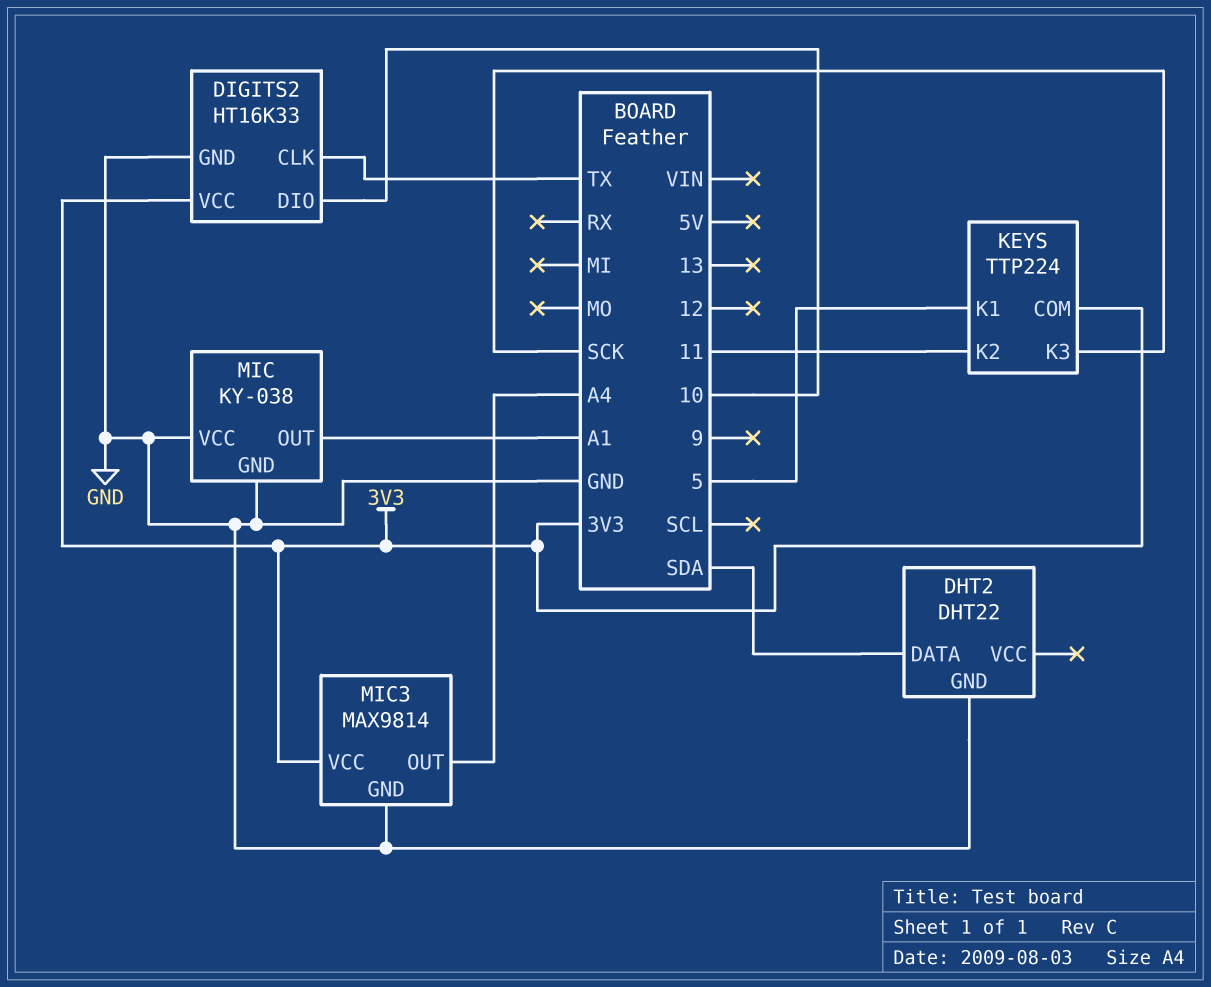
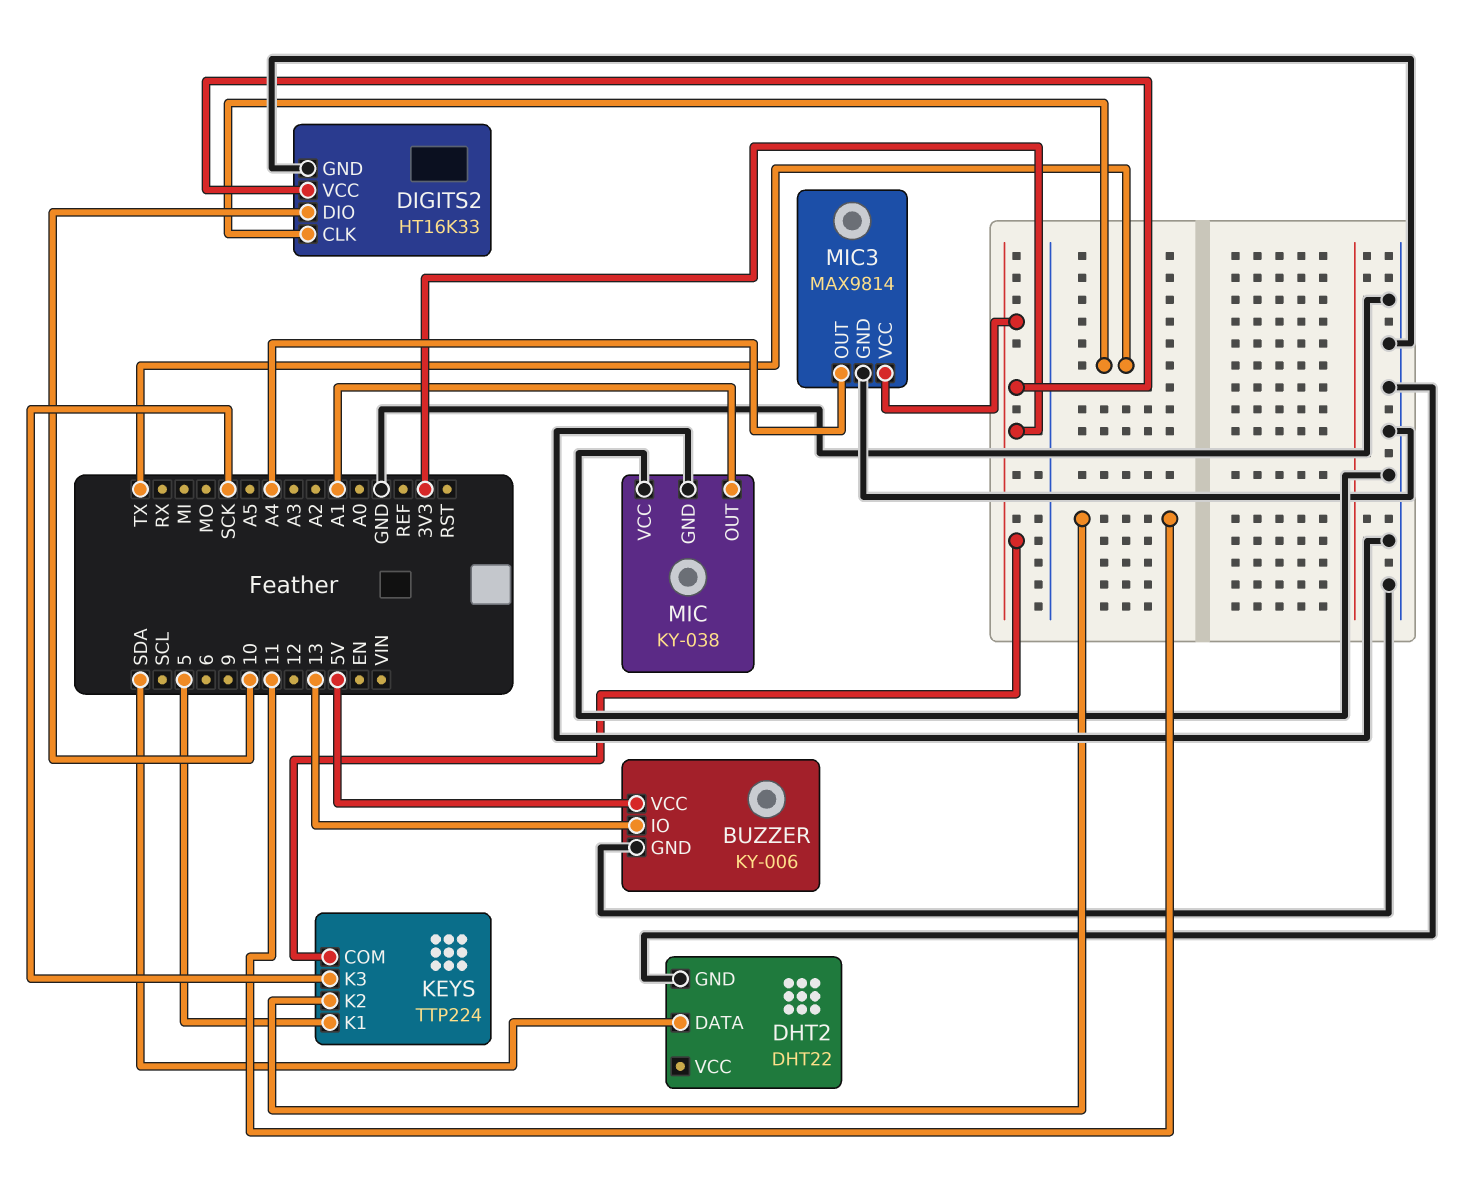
BUZZER: none -> KY-006
BUZZER pin GND: none -> GND
BUZZER pin IO: none -> 13
BUZZER pin VCC: none -> 5V

